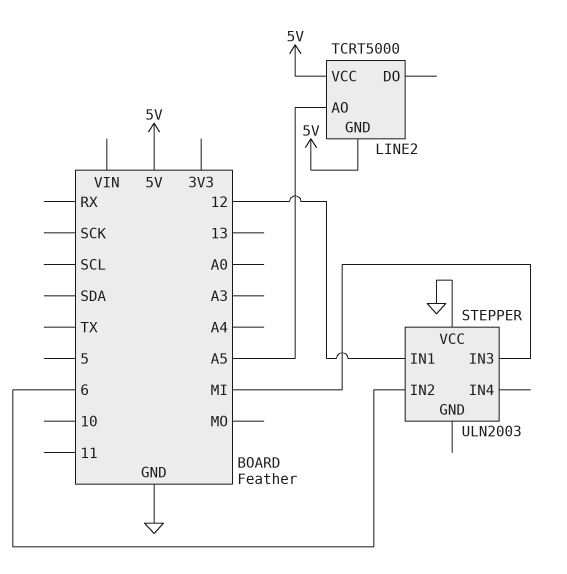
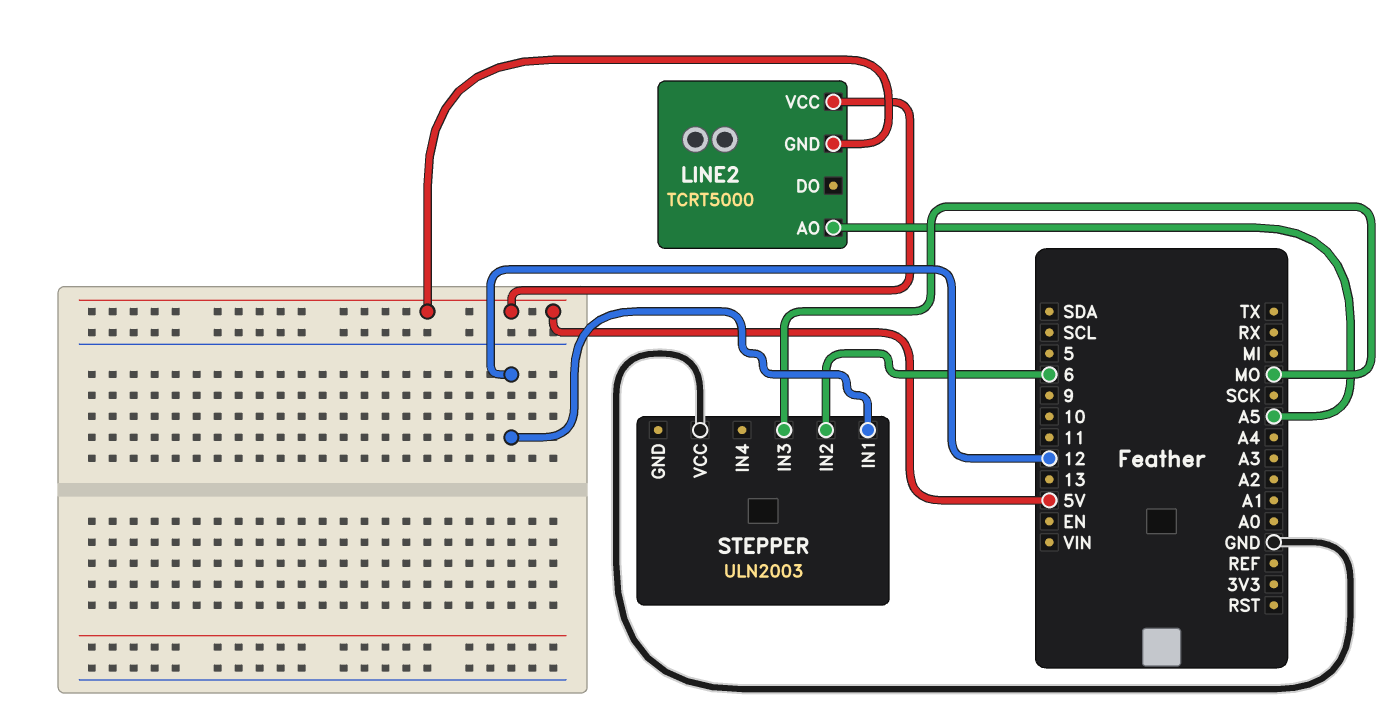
STEPPER pin IN3: MI -> MO

